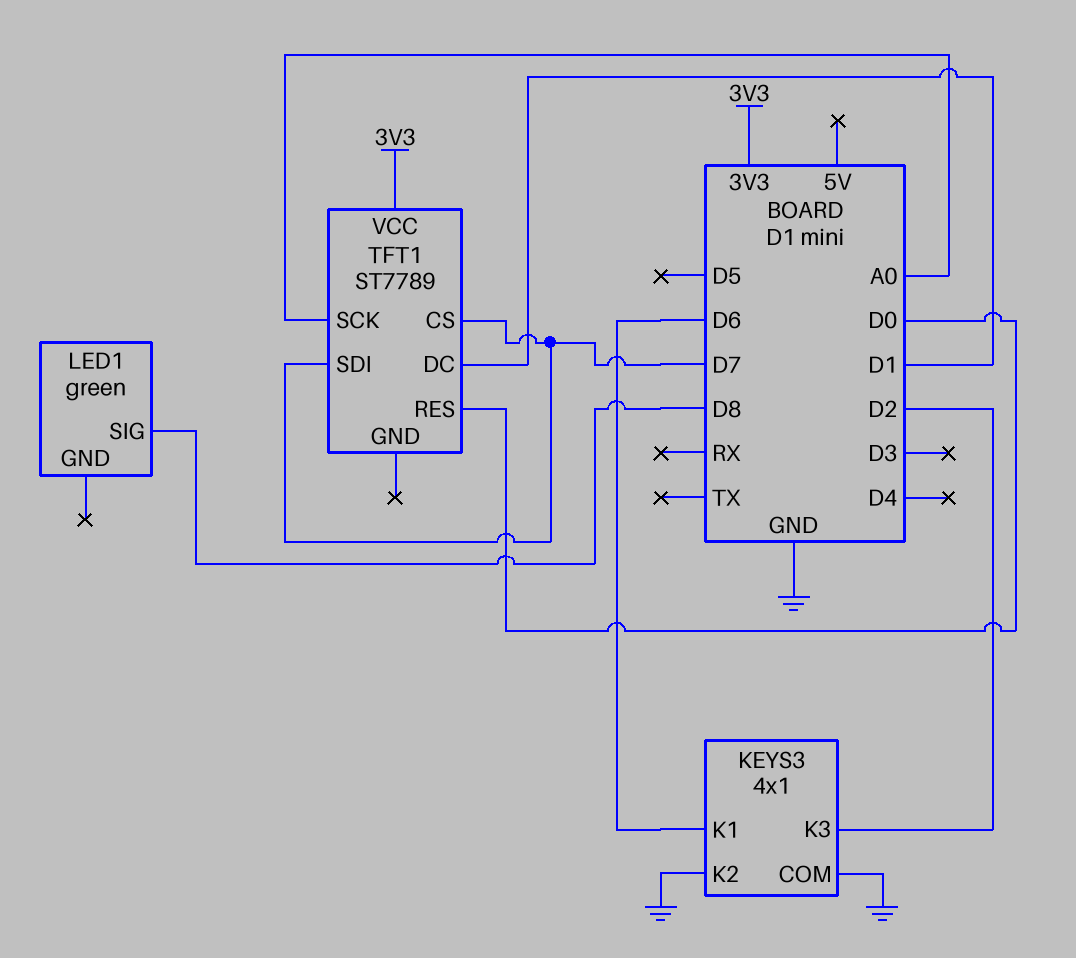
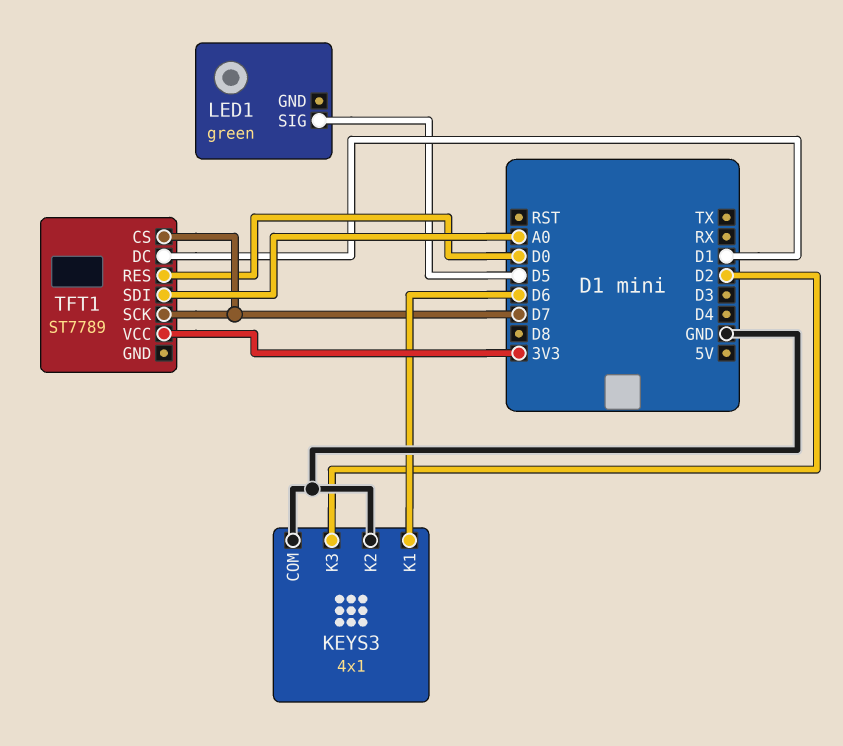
LED1 pin SIG: D8 -> D5
TFT1 pin SCK: A0 -> D7
TFT1 pin SDI: D7 -> A0

